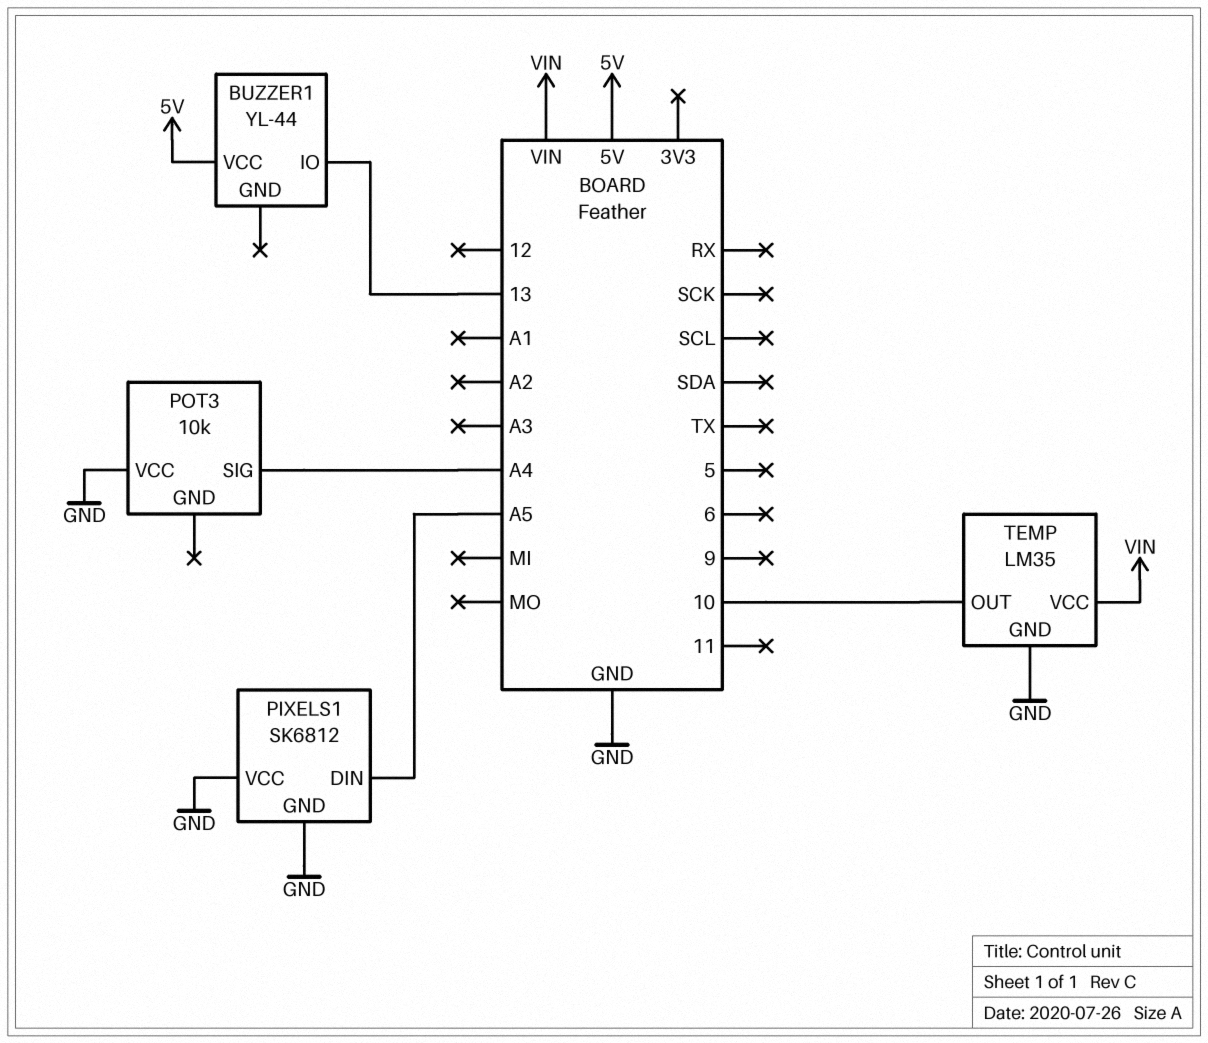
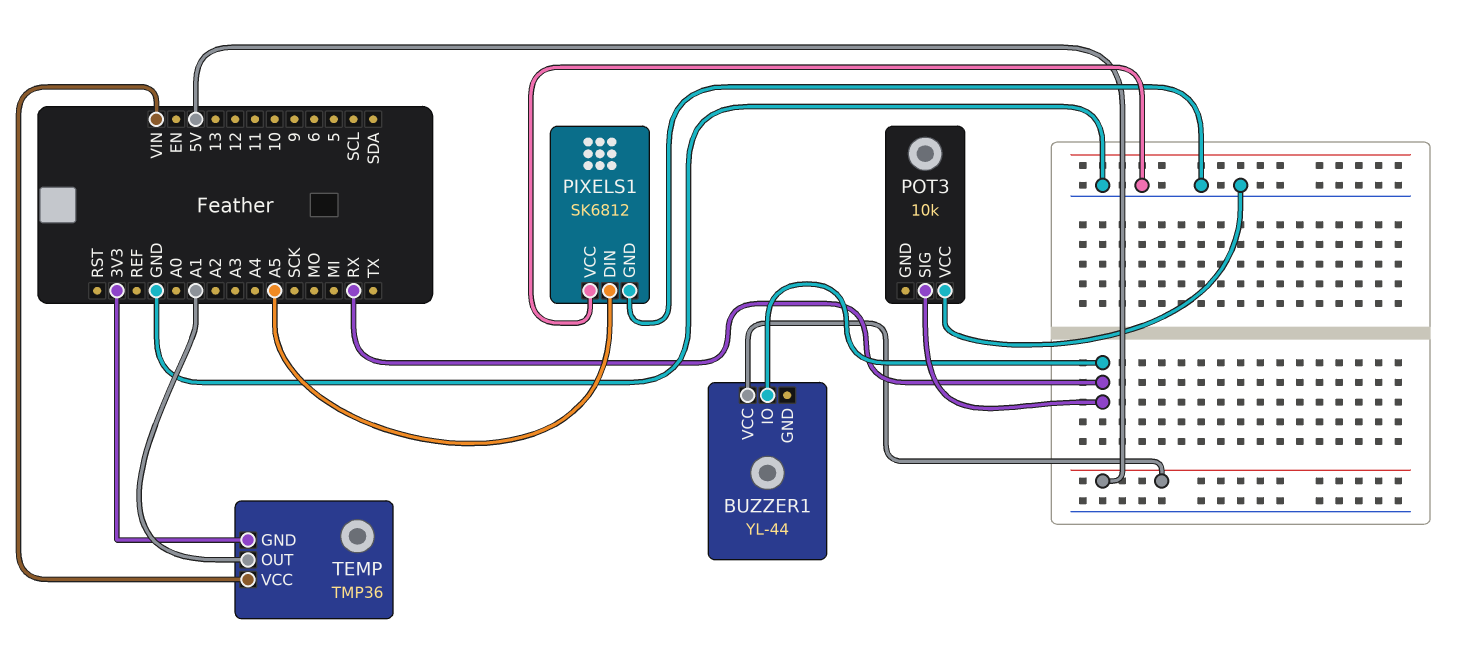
BUZZER1 pin IO: 13 -> RX
POT3 pin SIG: A4 -> RX
TEMP: LM35 -> TMP36
TEMP pin GND: GND -> 3V3
TEMP pin OUT: 10 -> A1

